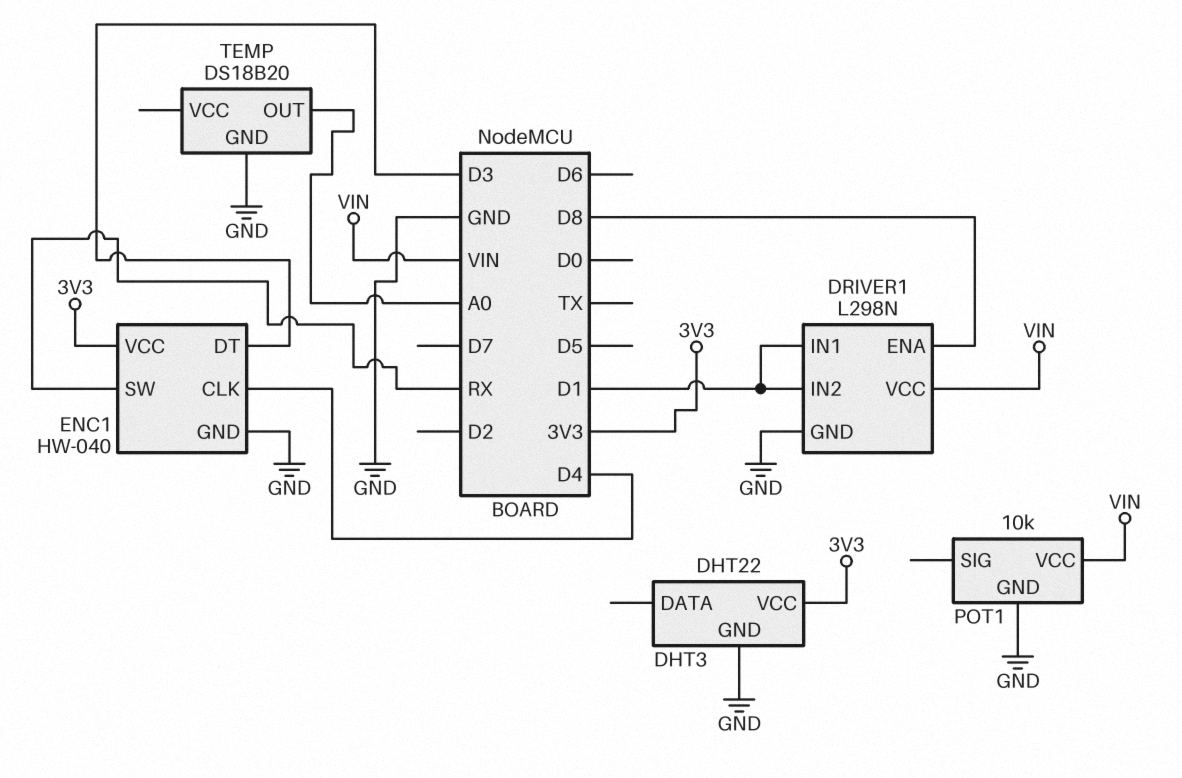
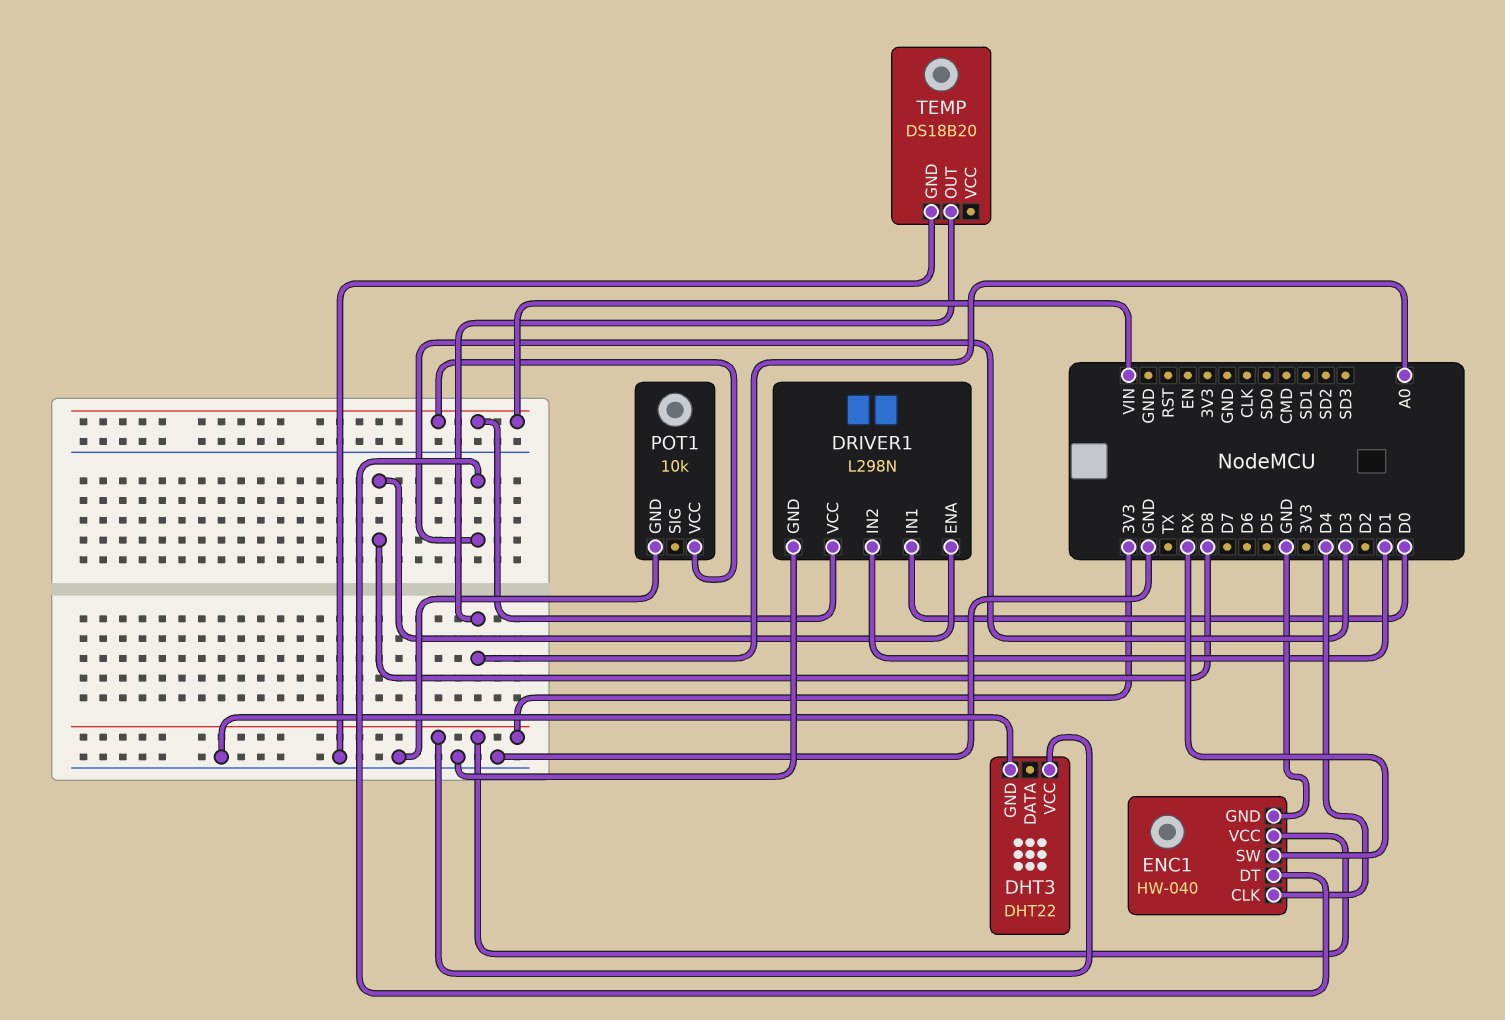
DRIVER1 pin IN1: D1 -> D0

